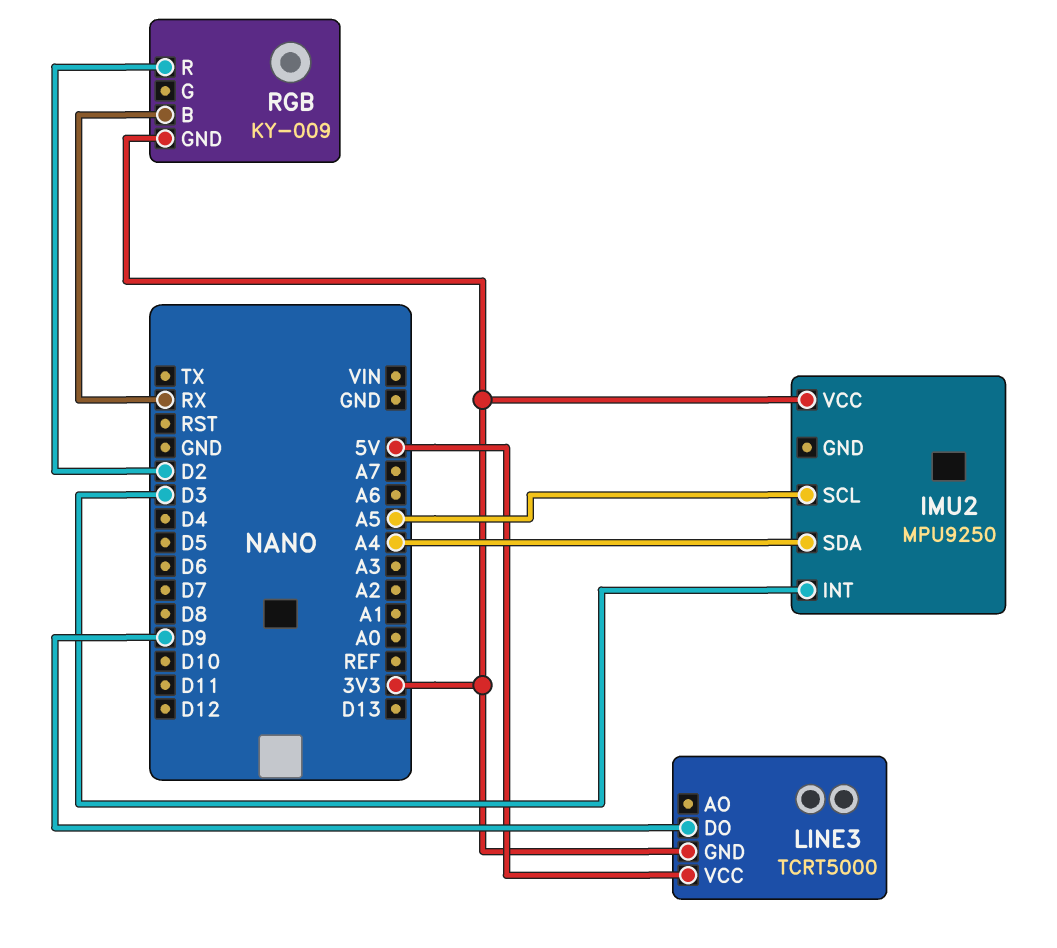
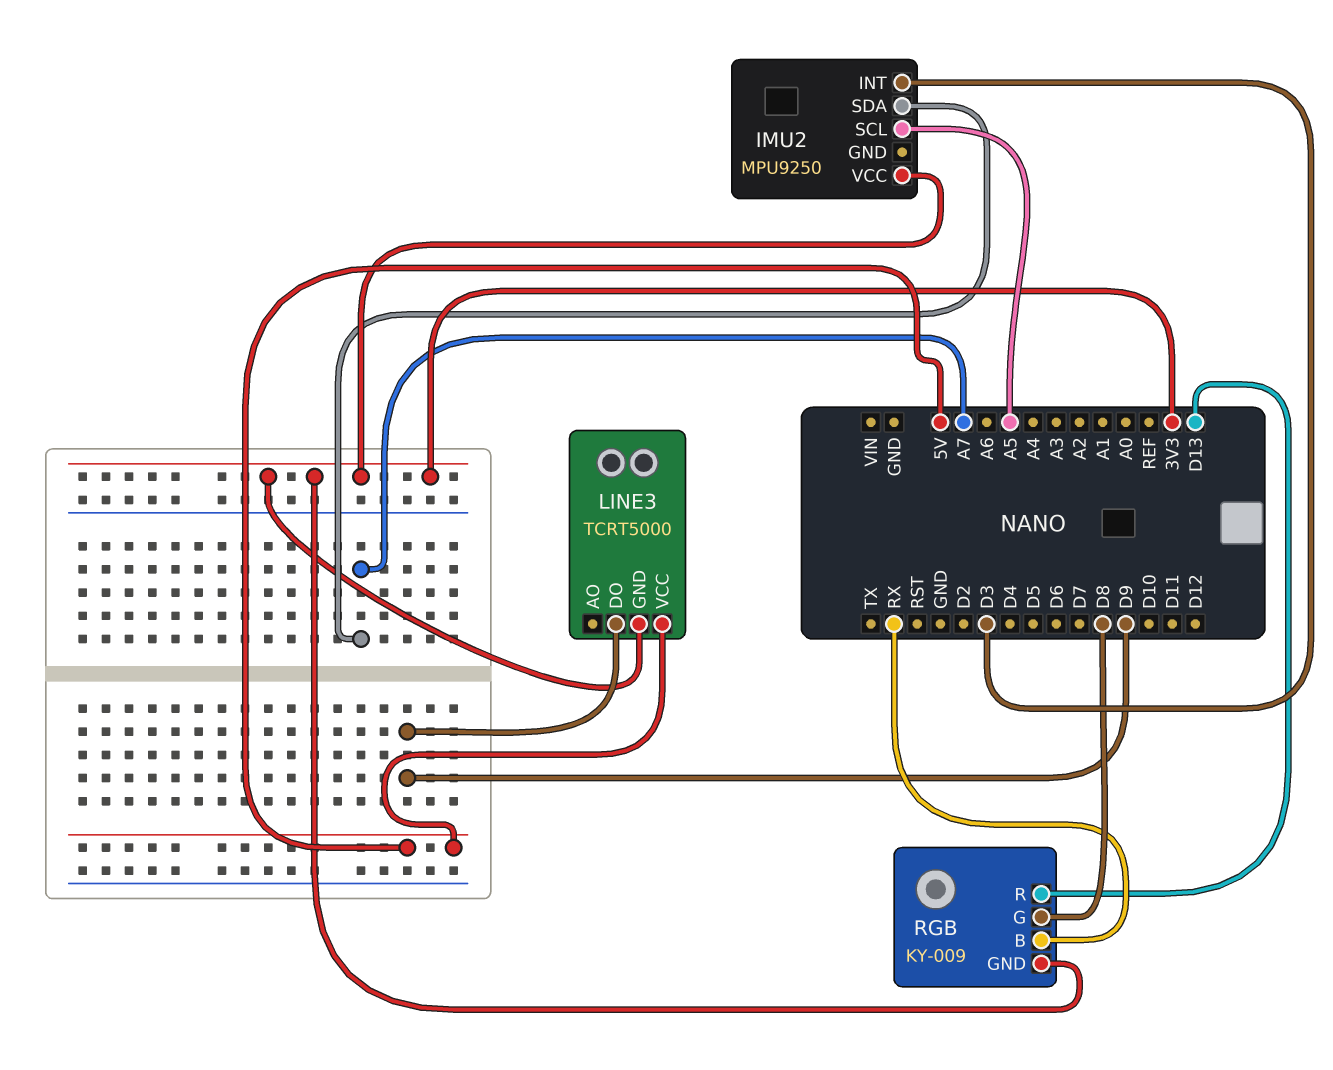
IMU2 pin SDA: A4 -> A7
RGB pin G: none -> D8
RGB pin R: D2 -> D13

